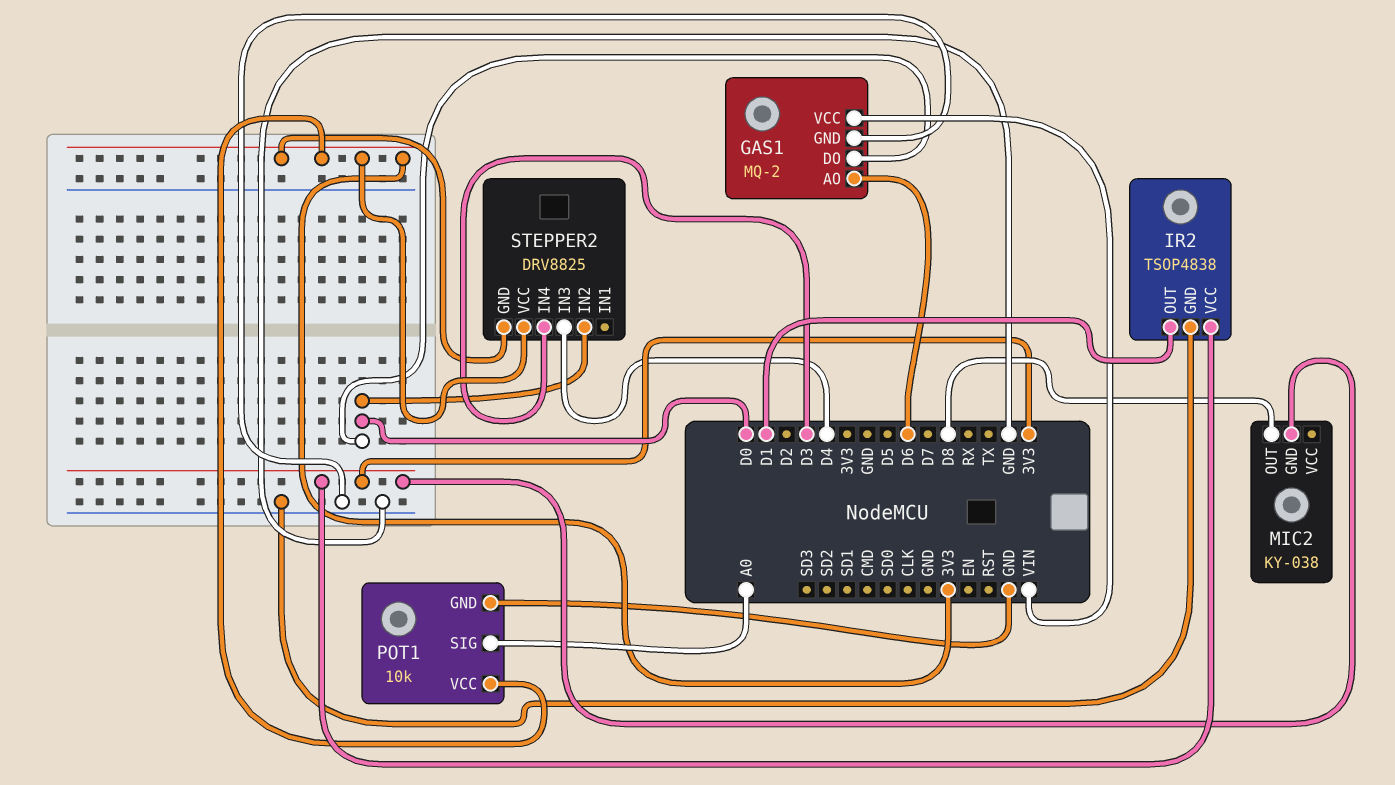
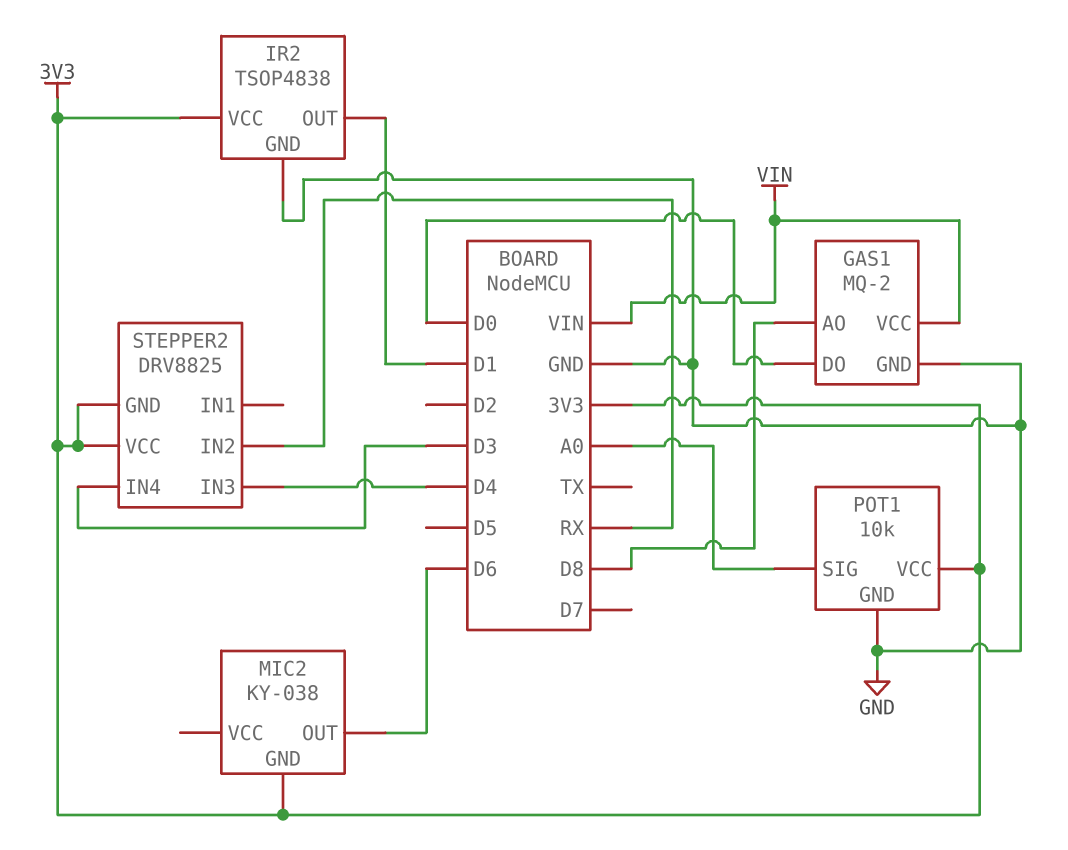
GAS1 pin AO: D6 -> D8
MIC2 pin OUT: D8 -> D6
STEPPER2 pin IN2: D0 -> RX

